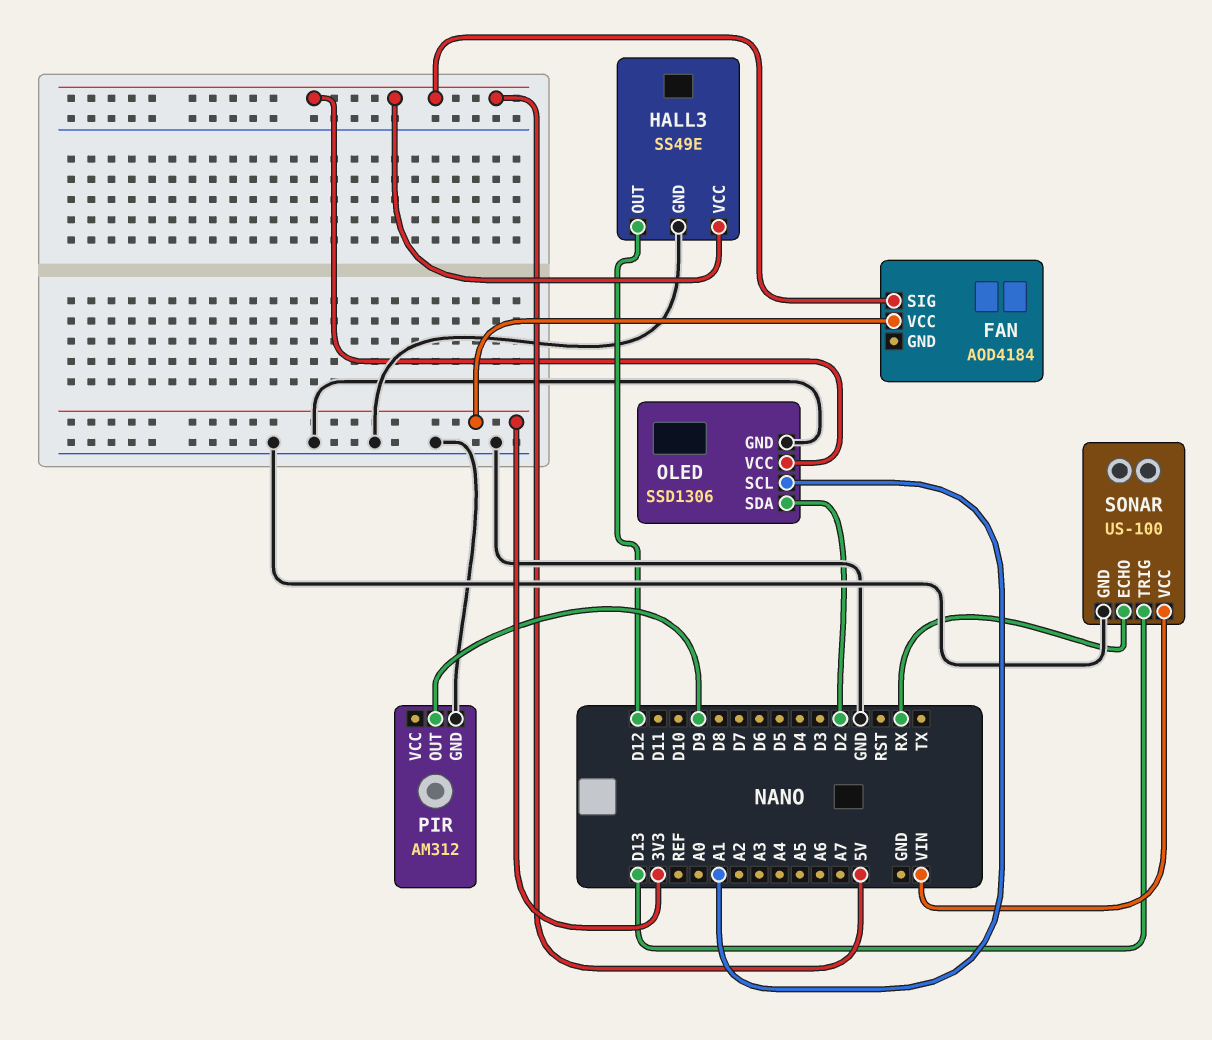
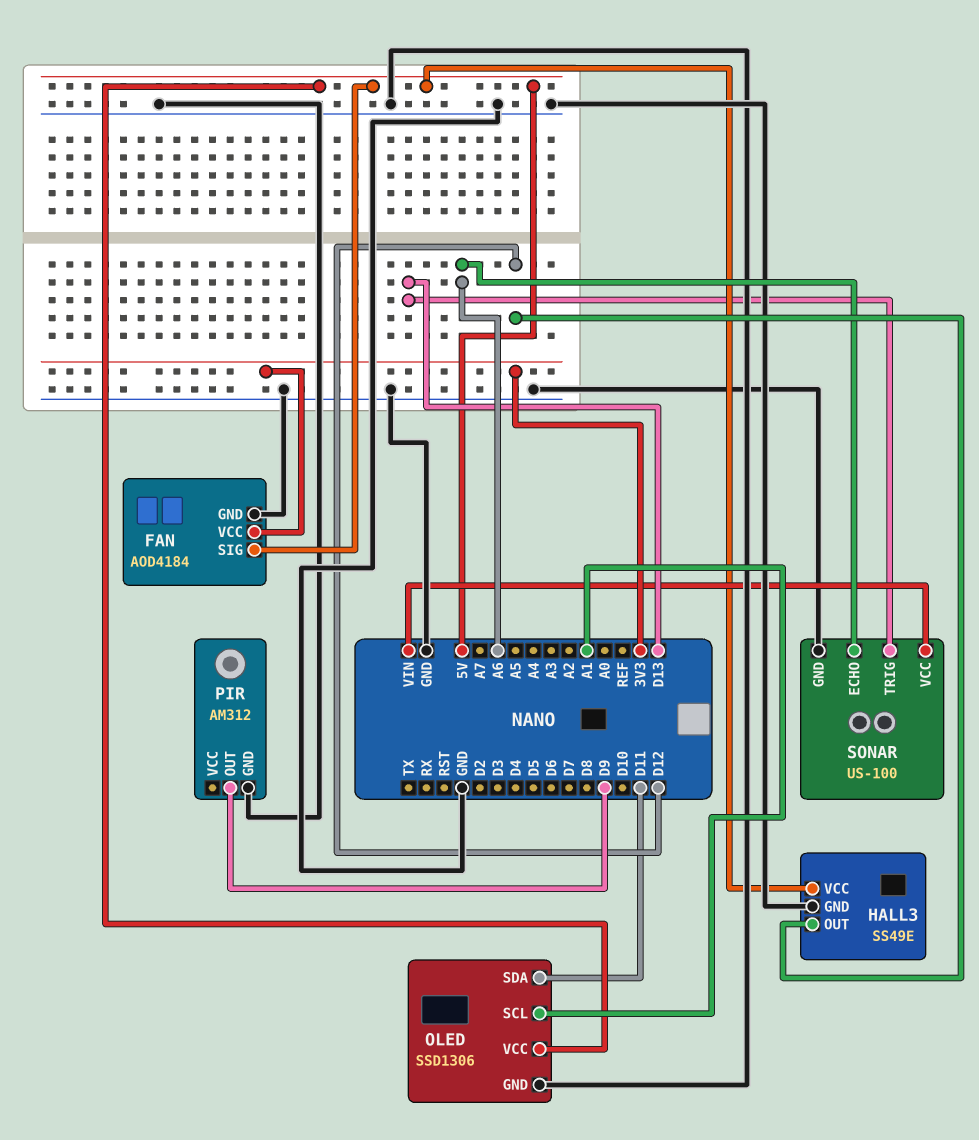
FAN pin GND: none -> GND
OLED pin SDA: D2 -> D11
SONAR pin ECHO: RX -> A6

